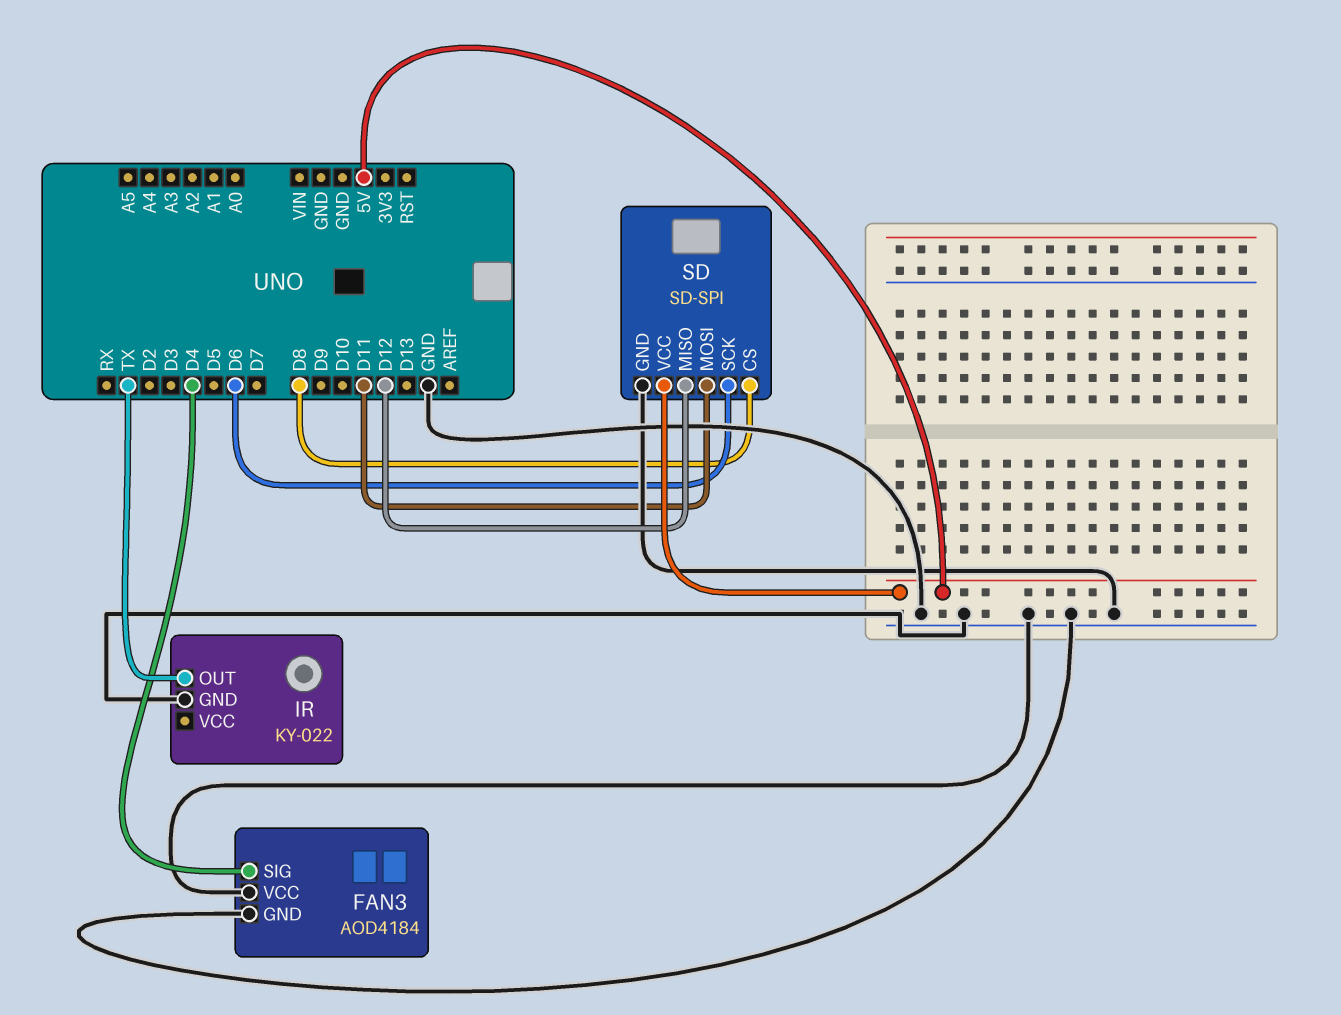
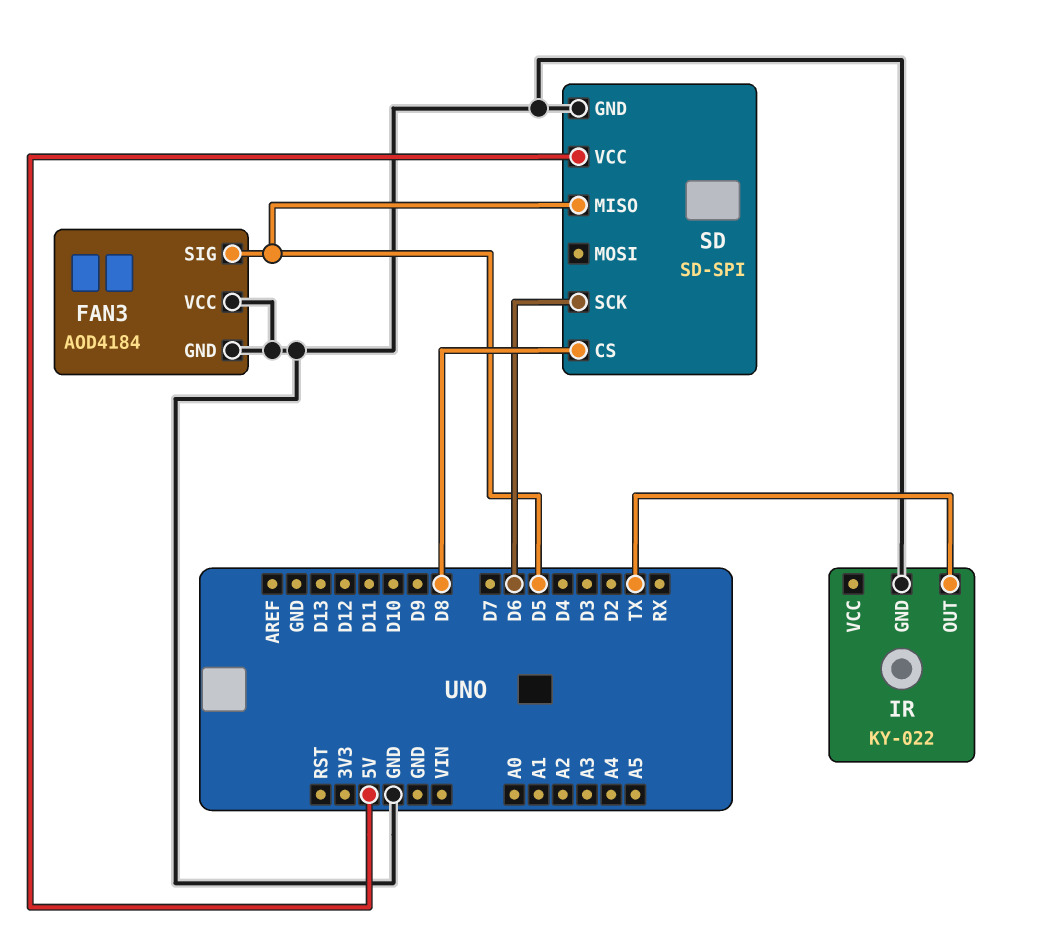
FAN3 pin SIG: D4 -> D5
SD pin MISO: D12 -> D5
SD pin MOSI: D11 -> none

